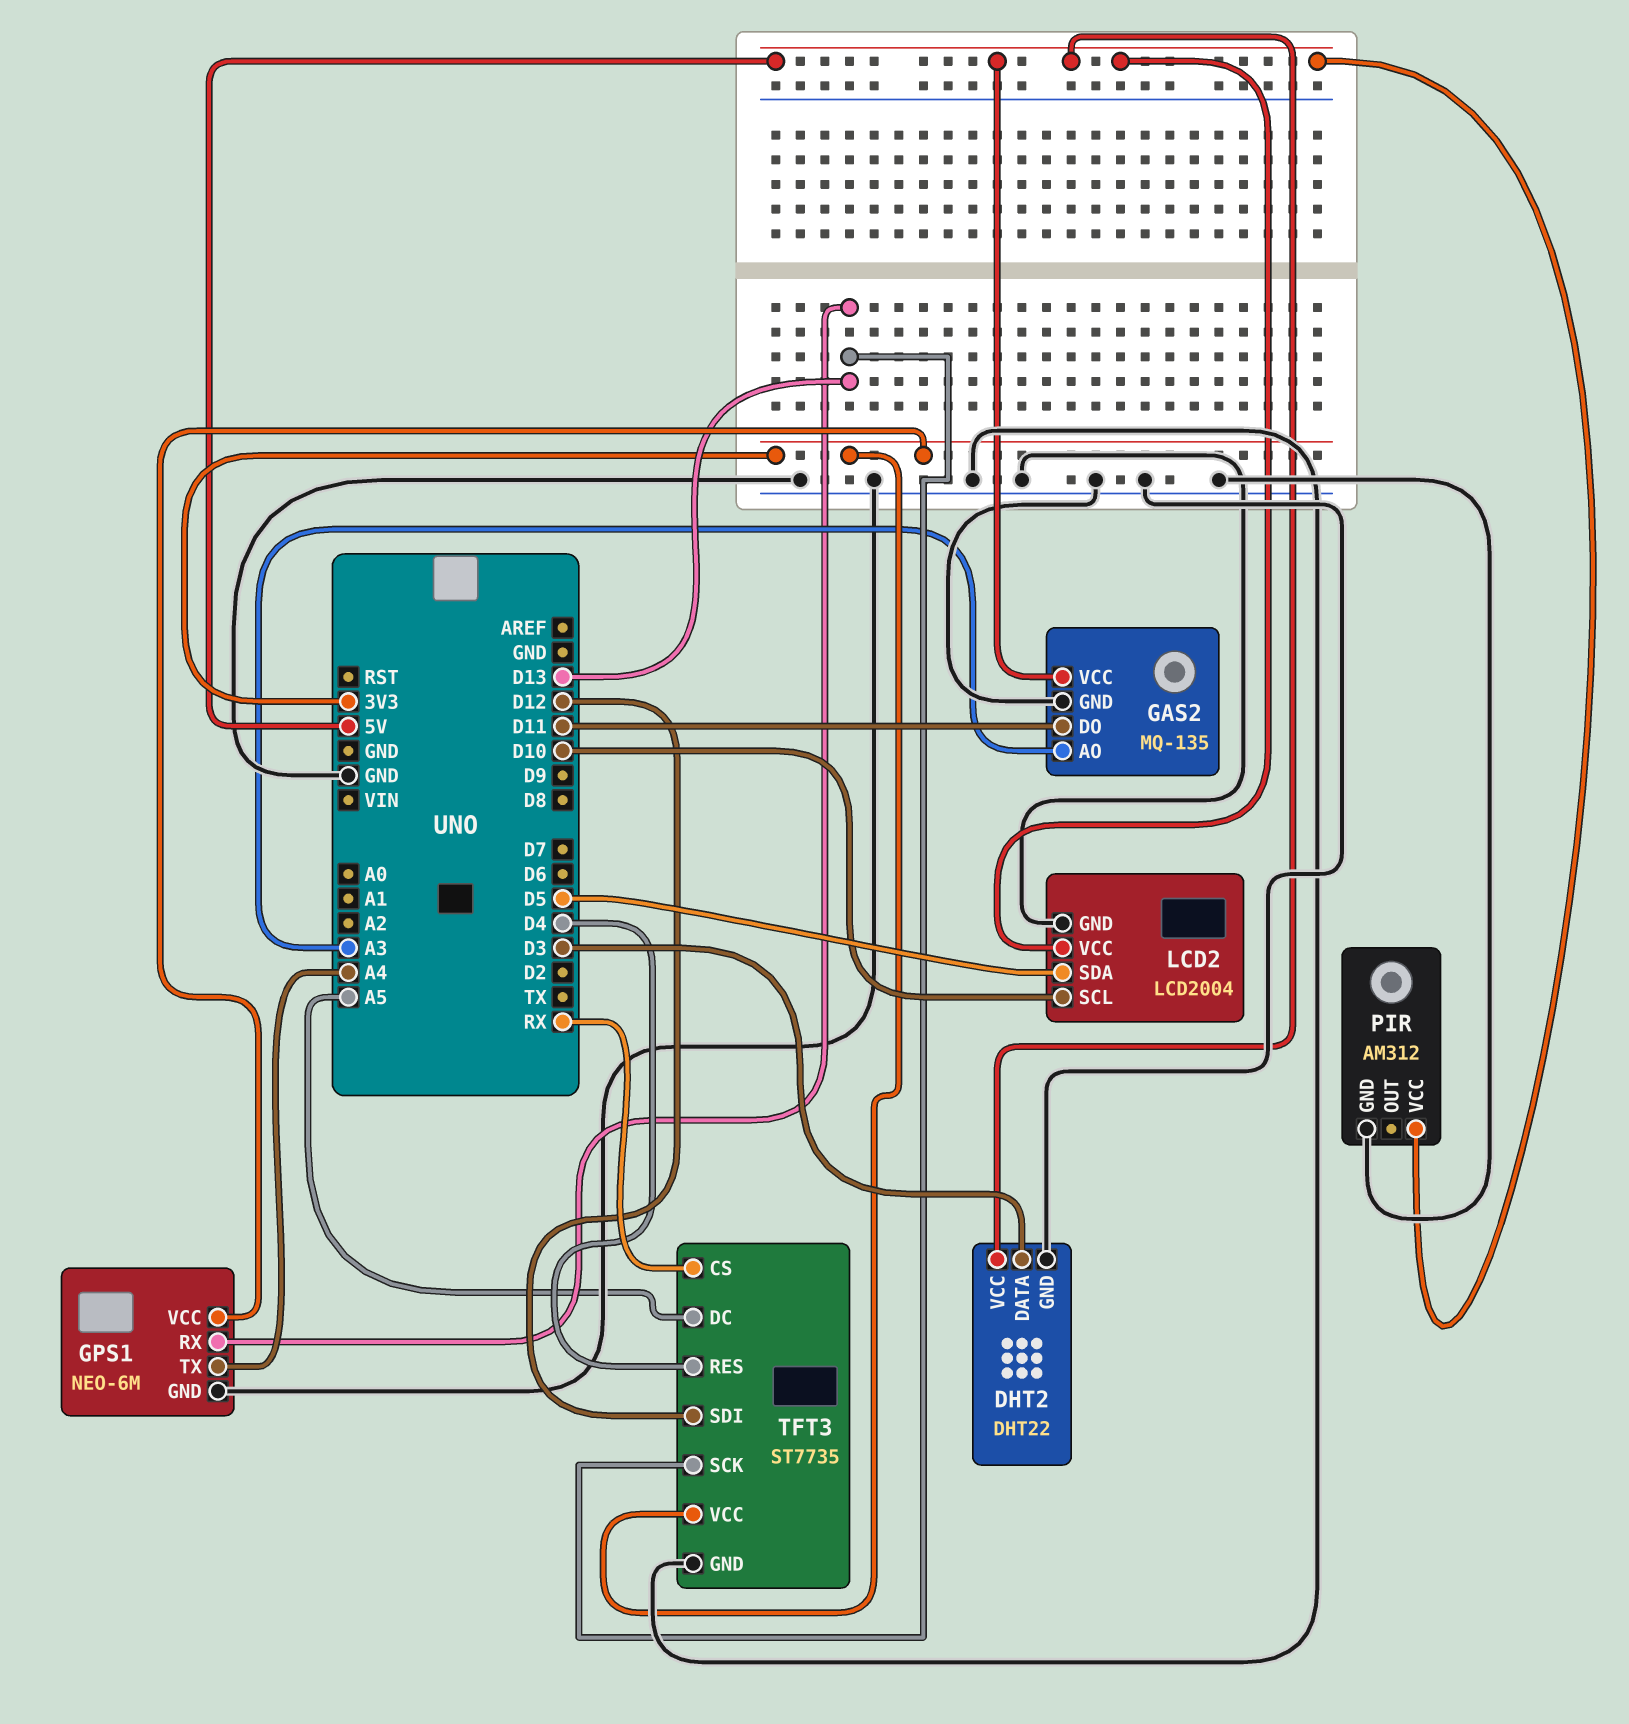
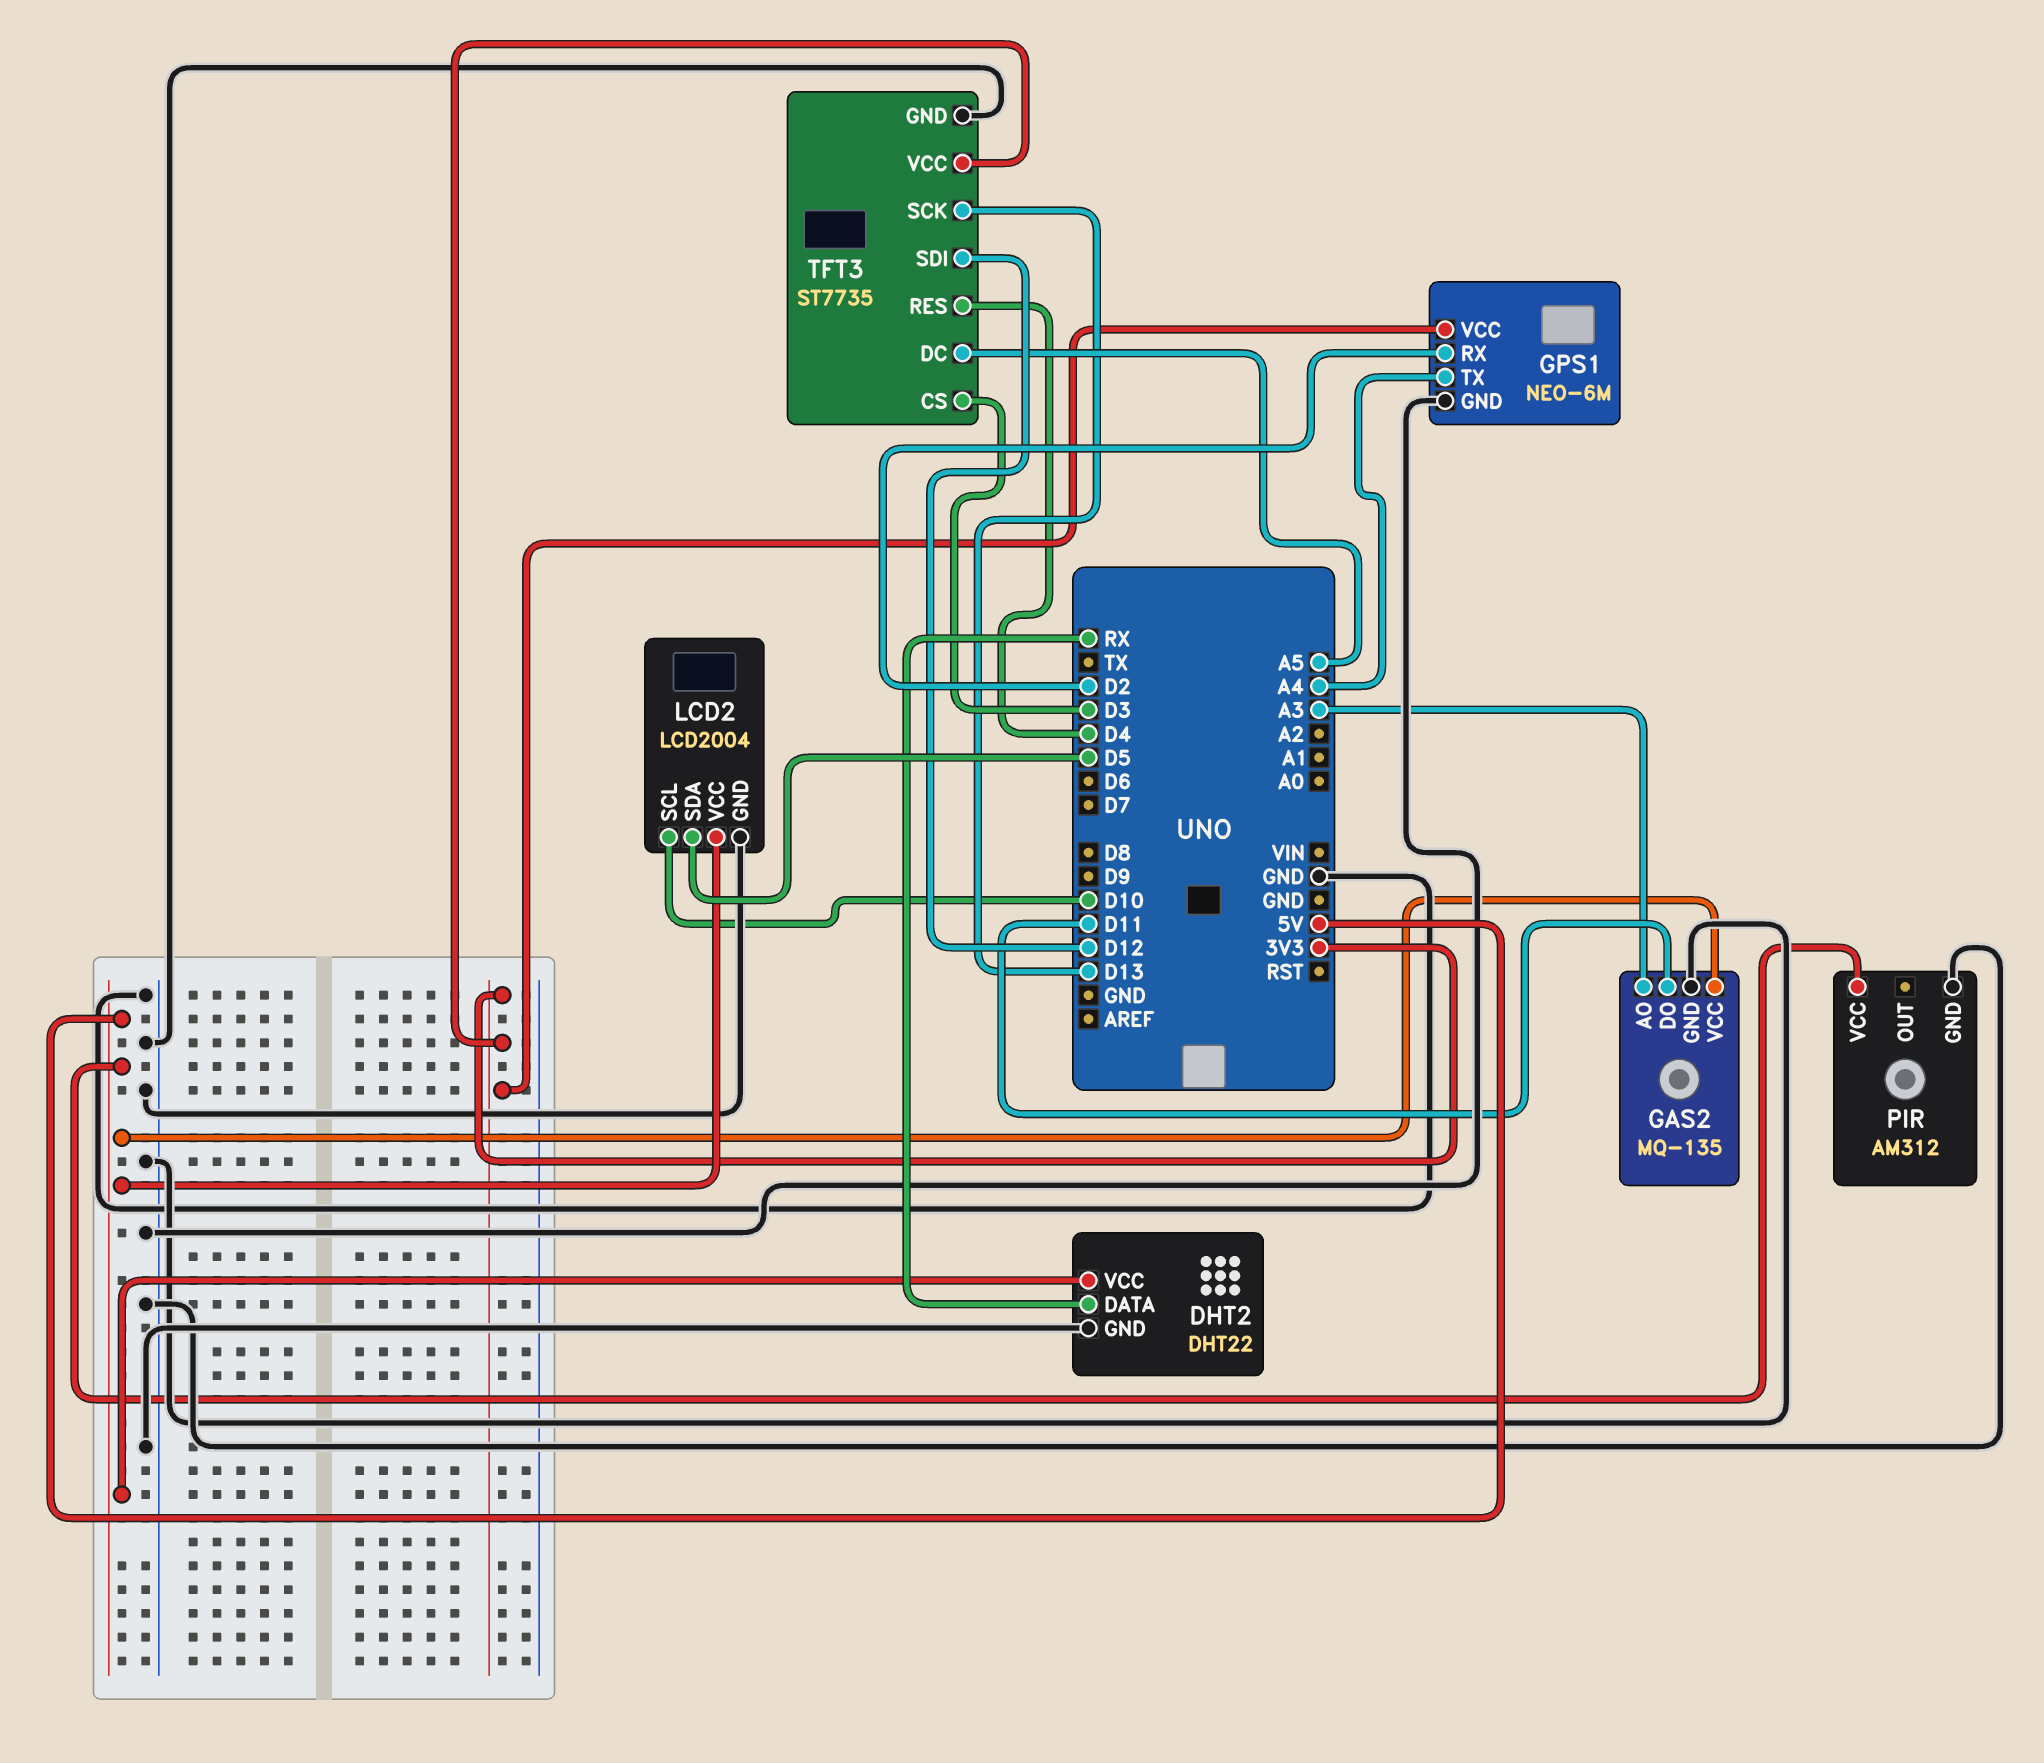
DHT2 pin DATA: D3 -> RX
GPS1 pin RX: D13 -> D2
TFT3 pin CS: RX -> D3

